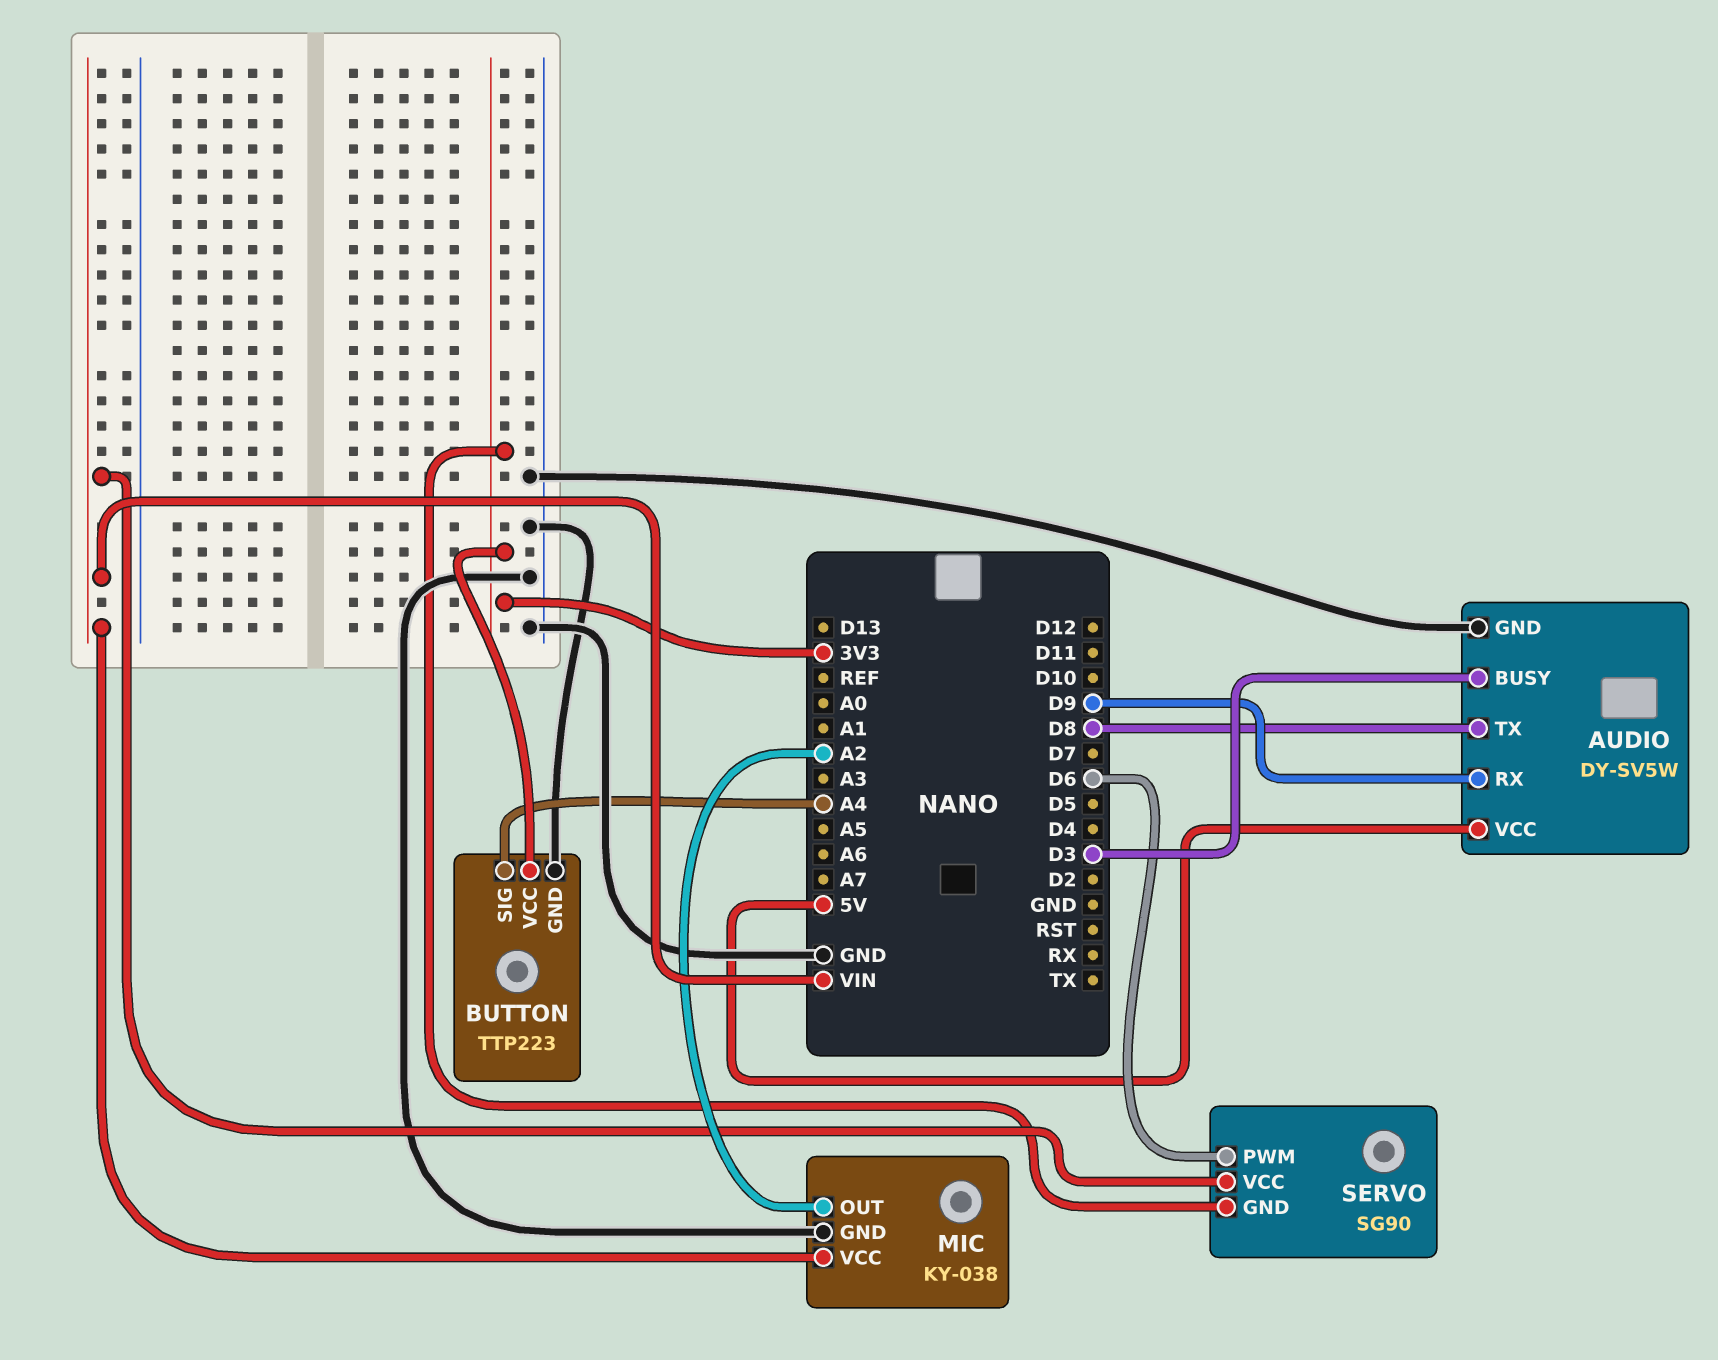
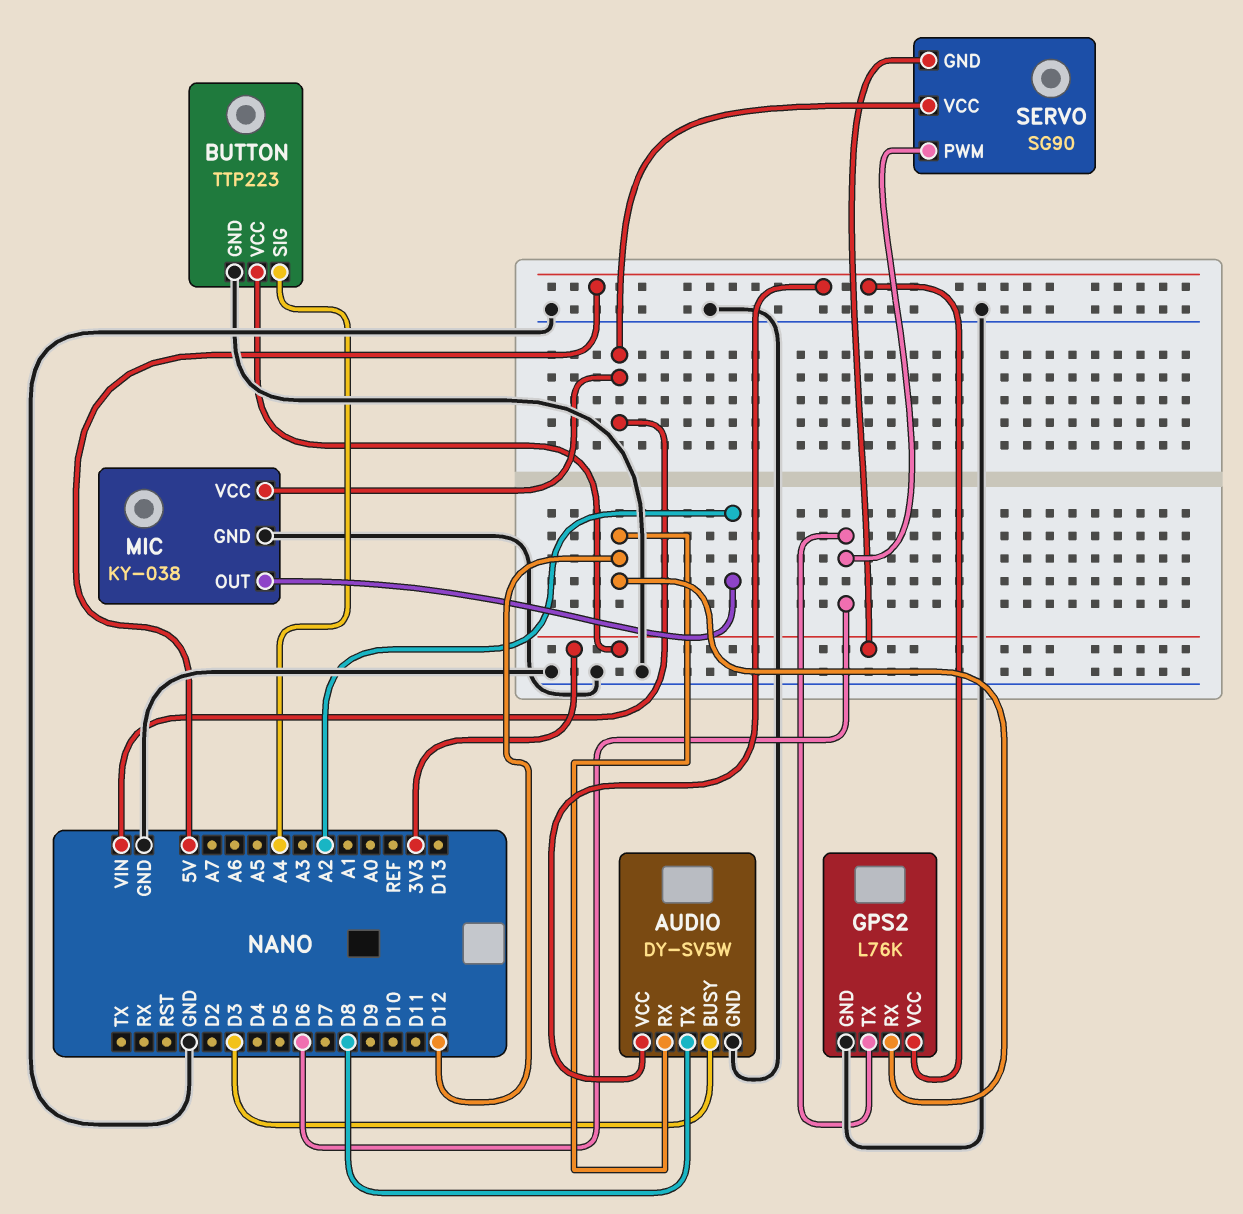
AUDIO pin RX: D9 -> D12
GPS2: none -> L76K
GPS2 pin GND: none -> GND
GPS2 pin RX: none -> D12
GPS2 pin TX: none -> D6
GPS2 pin VCC: none -> 5V

